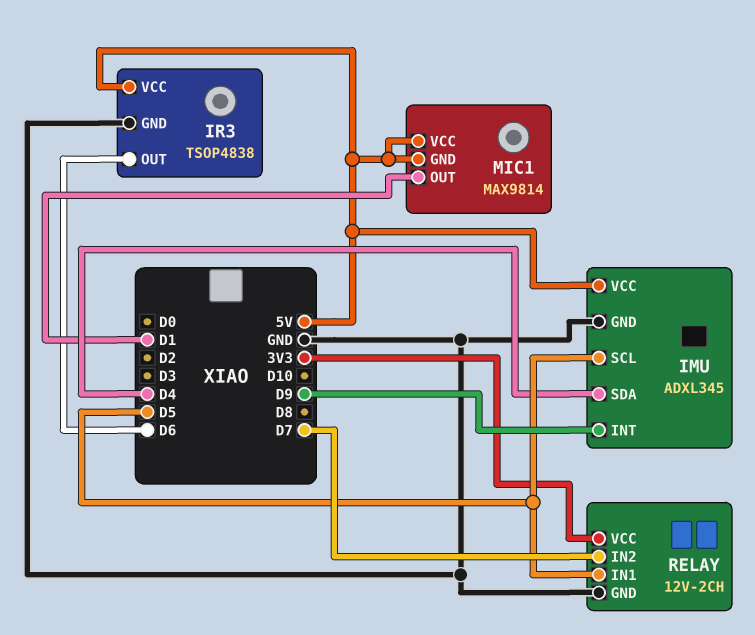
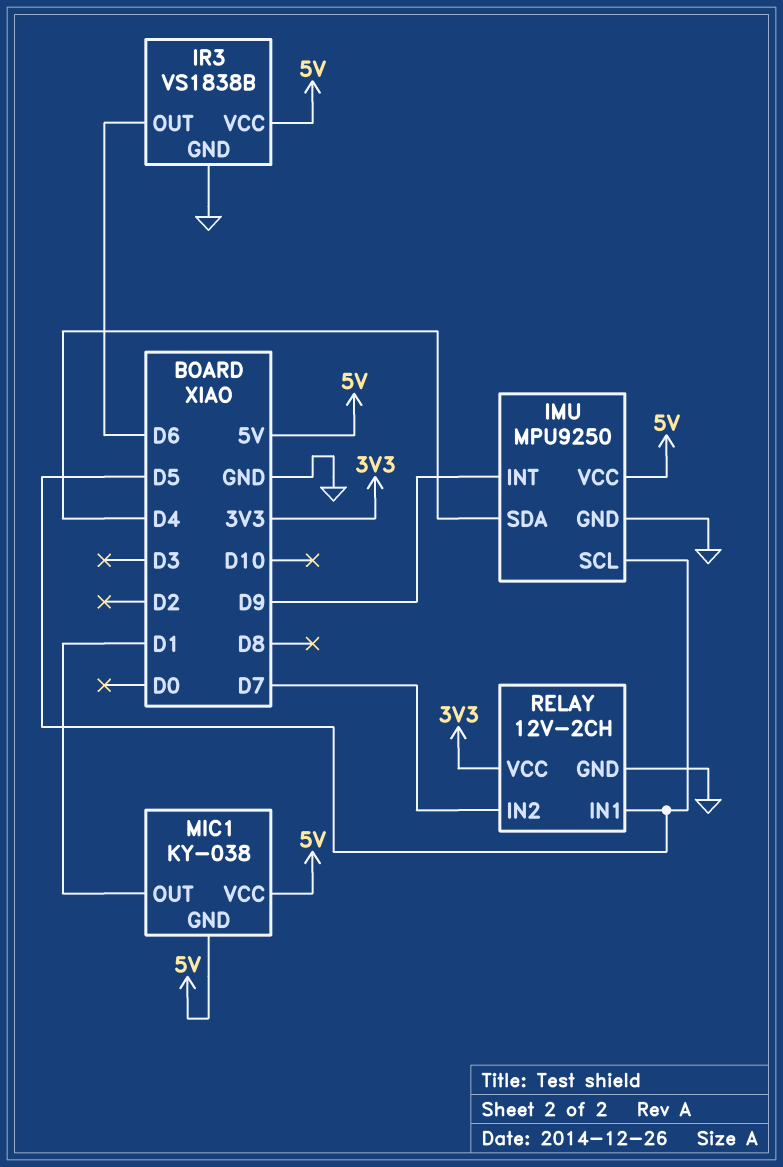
IMU: ADXL345 -> MPU9250
IR3: TSOP4838 -> VS1838B
MIC1: MAX9814 -> KY-038

